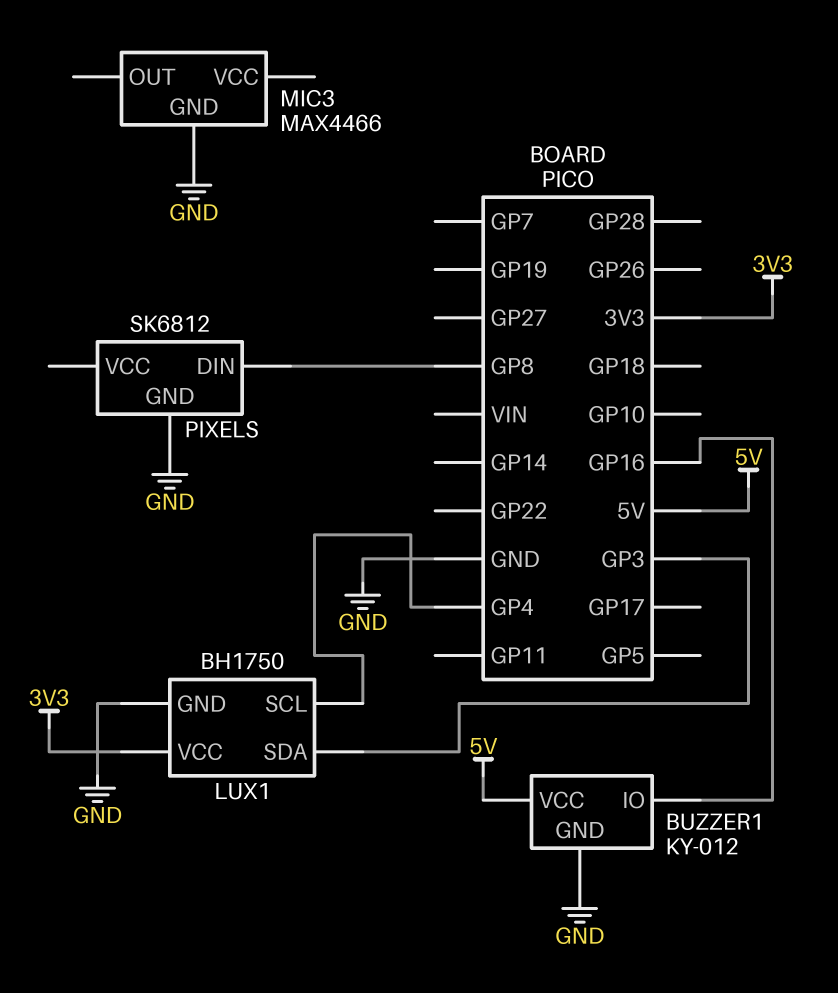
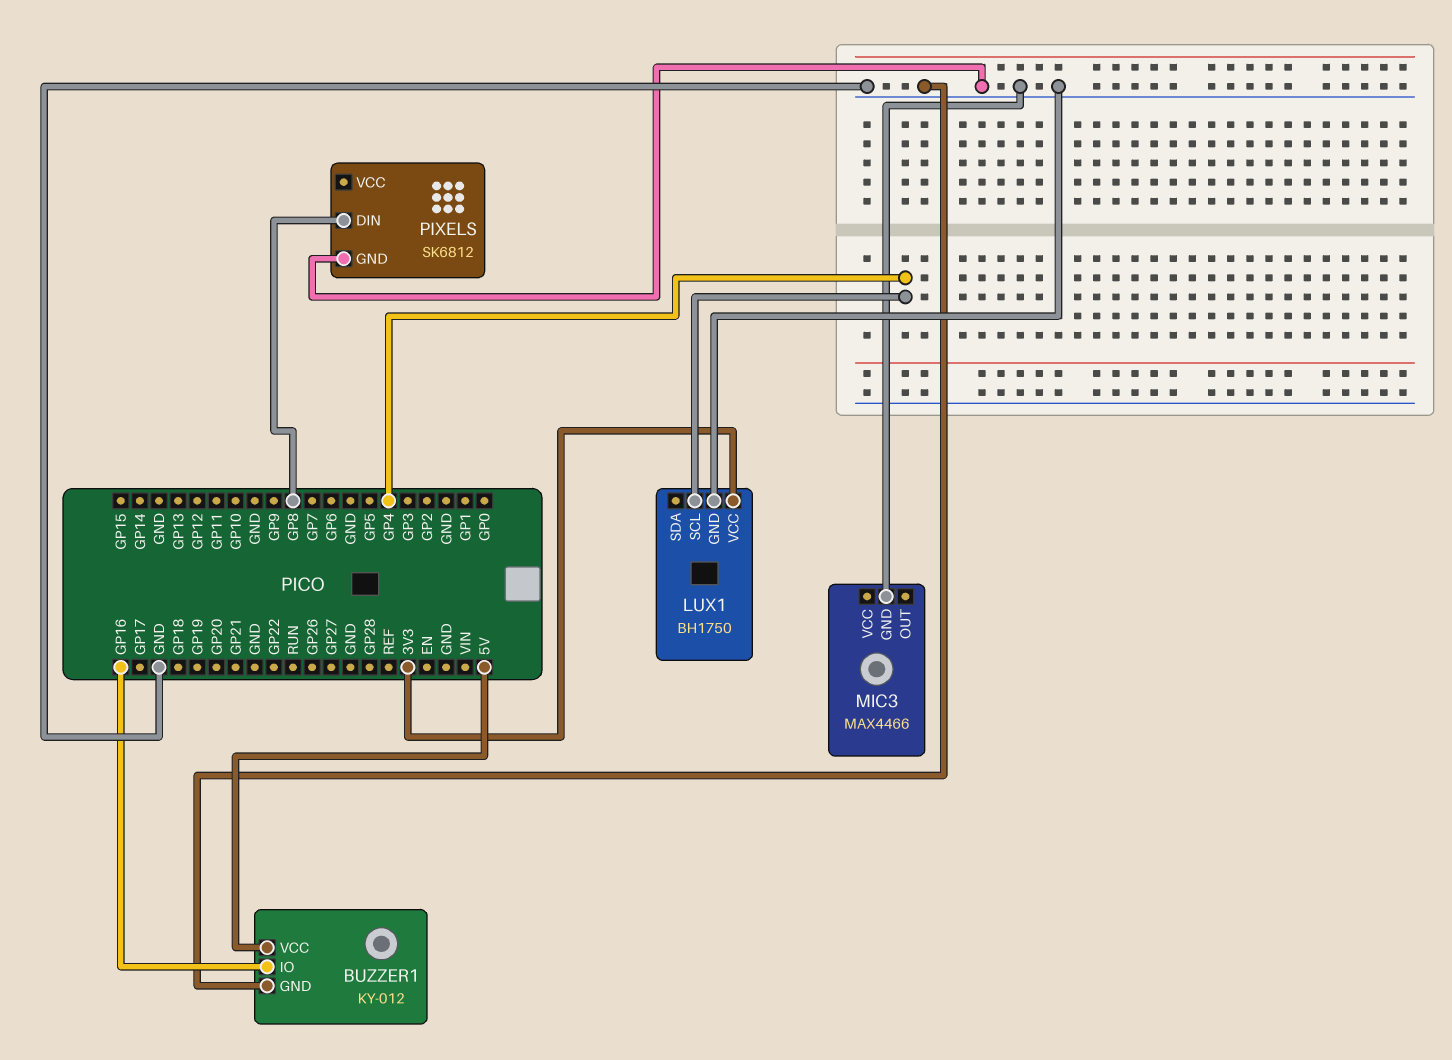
LUX1 pin SDA: GP3 -> none

